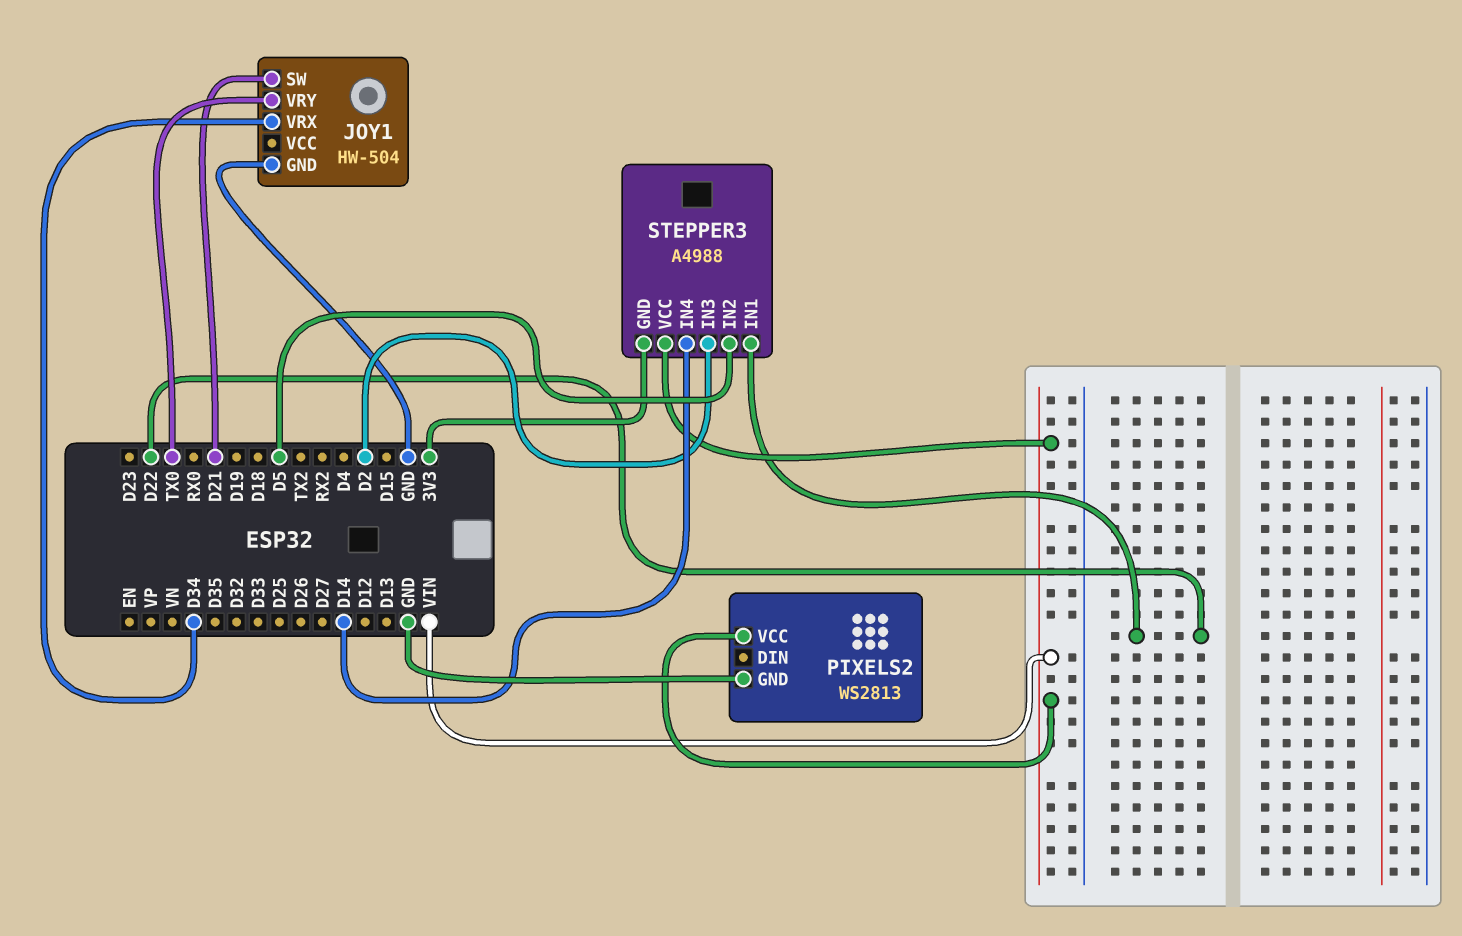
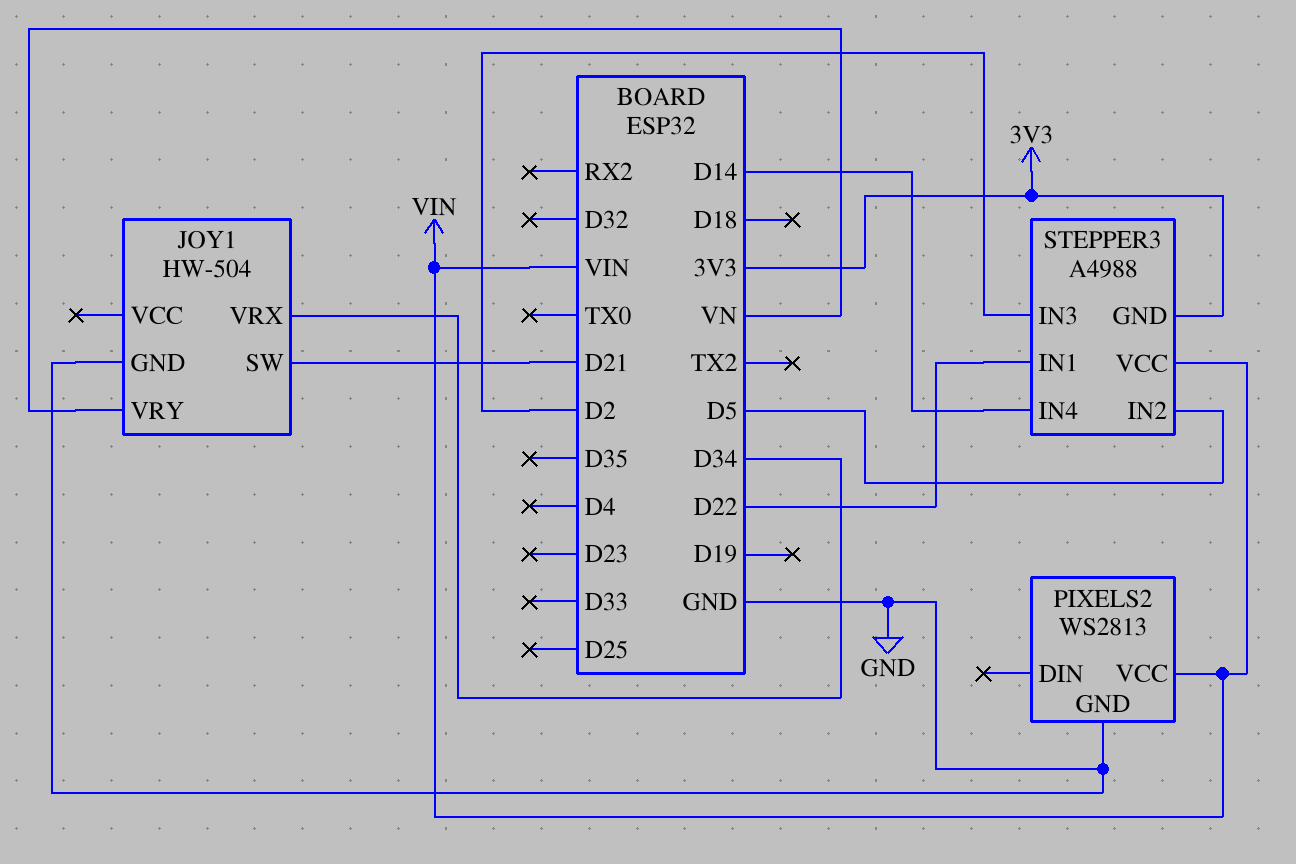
JOY1 pin VRY: TX0 -> VN

